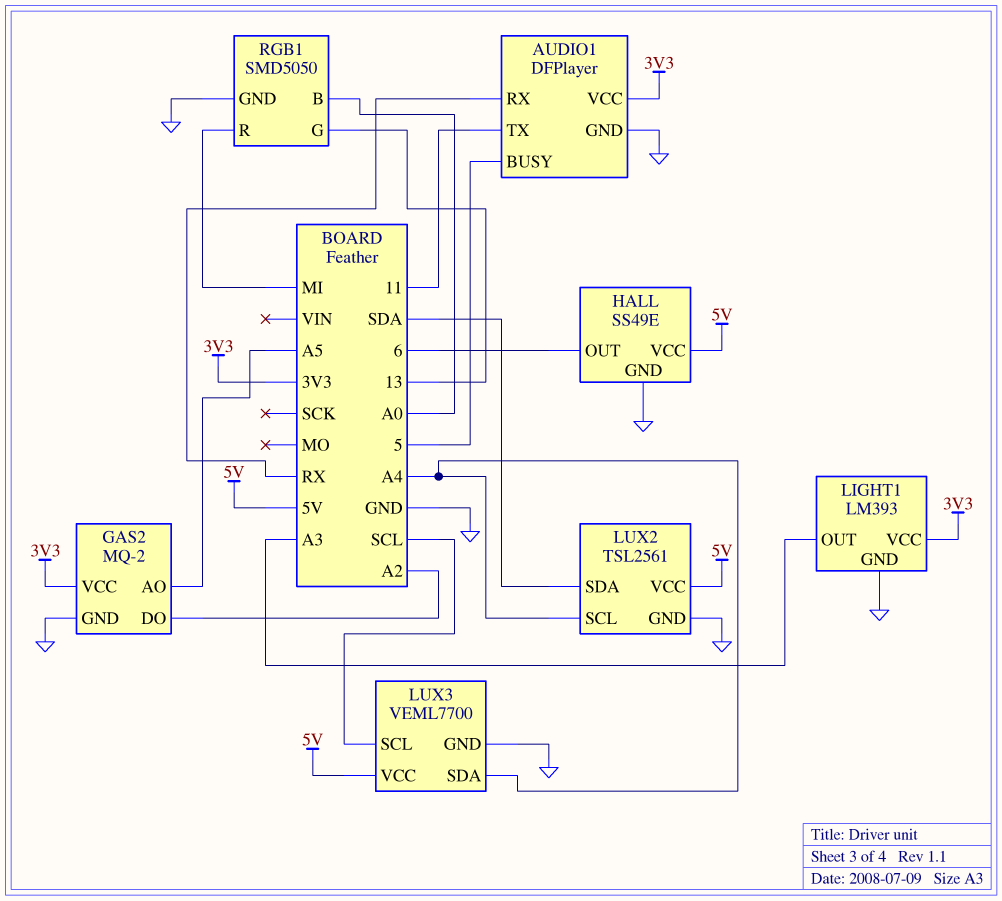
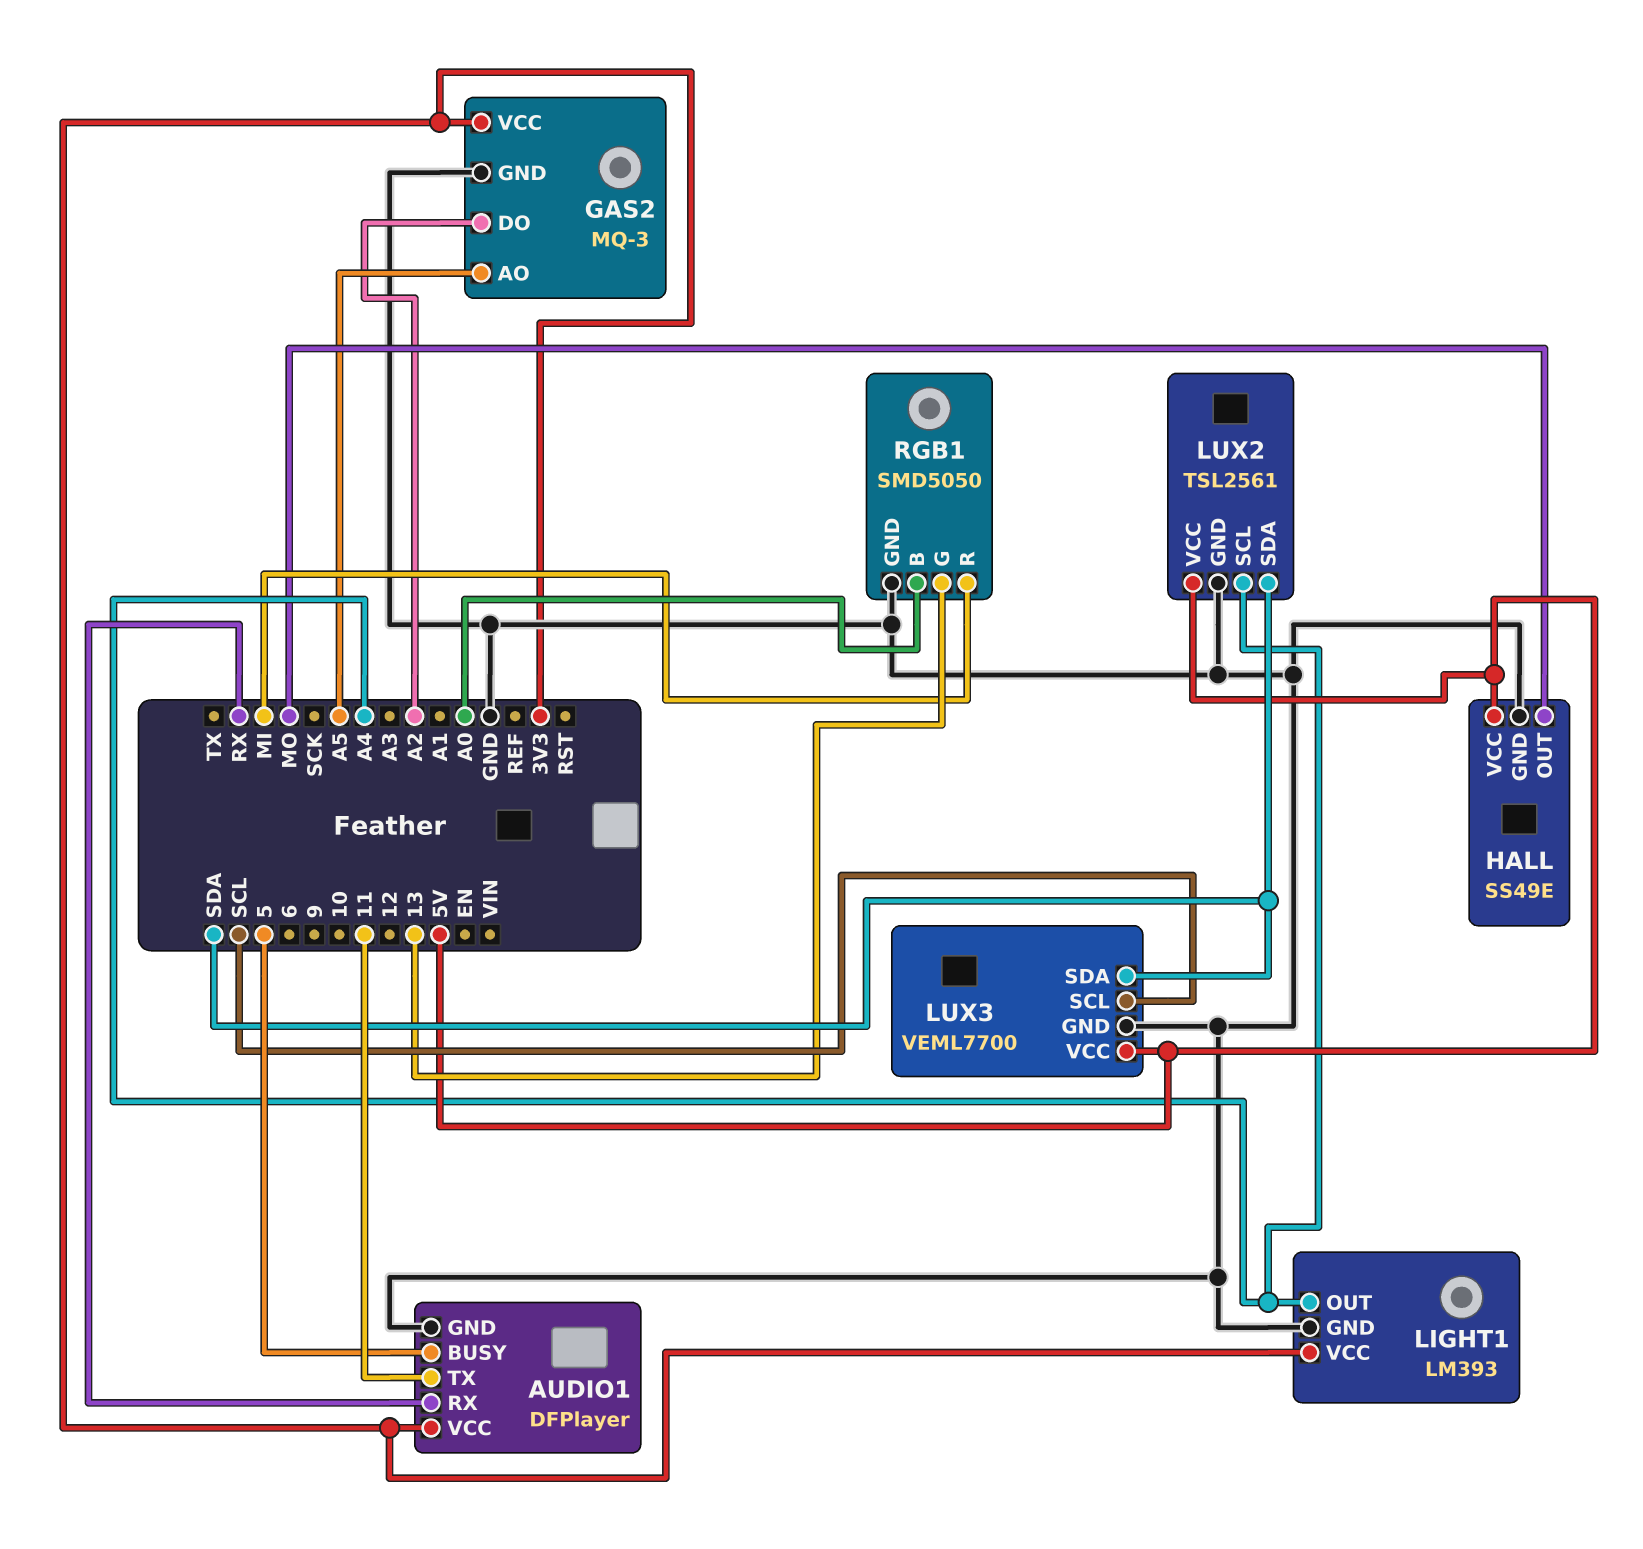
GAS2: MQ-2 -> MQ-3
HALL pin OUT: 6 -> MO
LIGHT1 pin OUT: A3 -> A4
LUX3 pin SDA: A4 -> SDA

